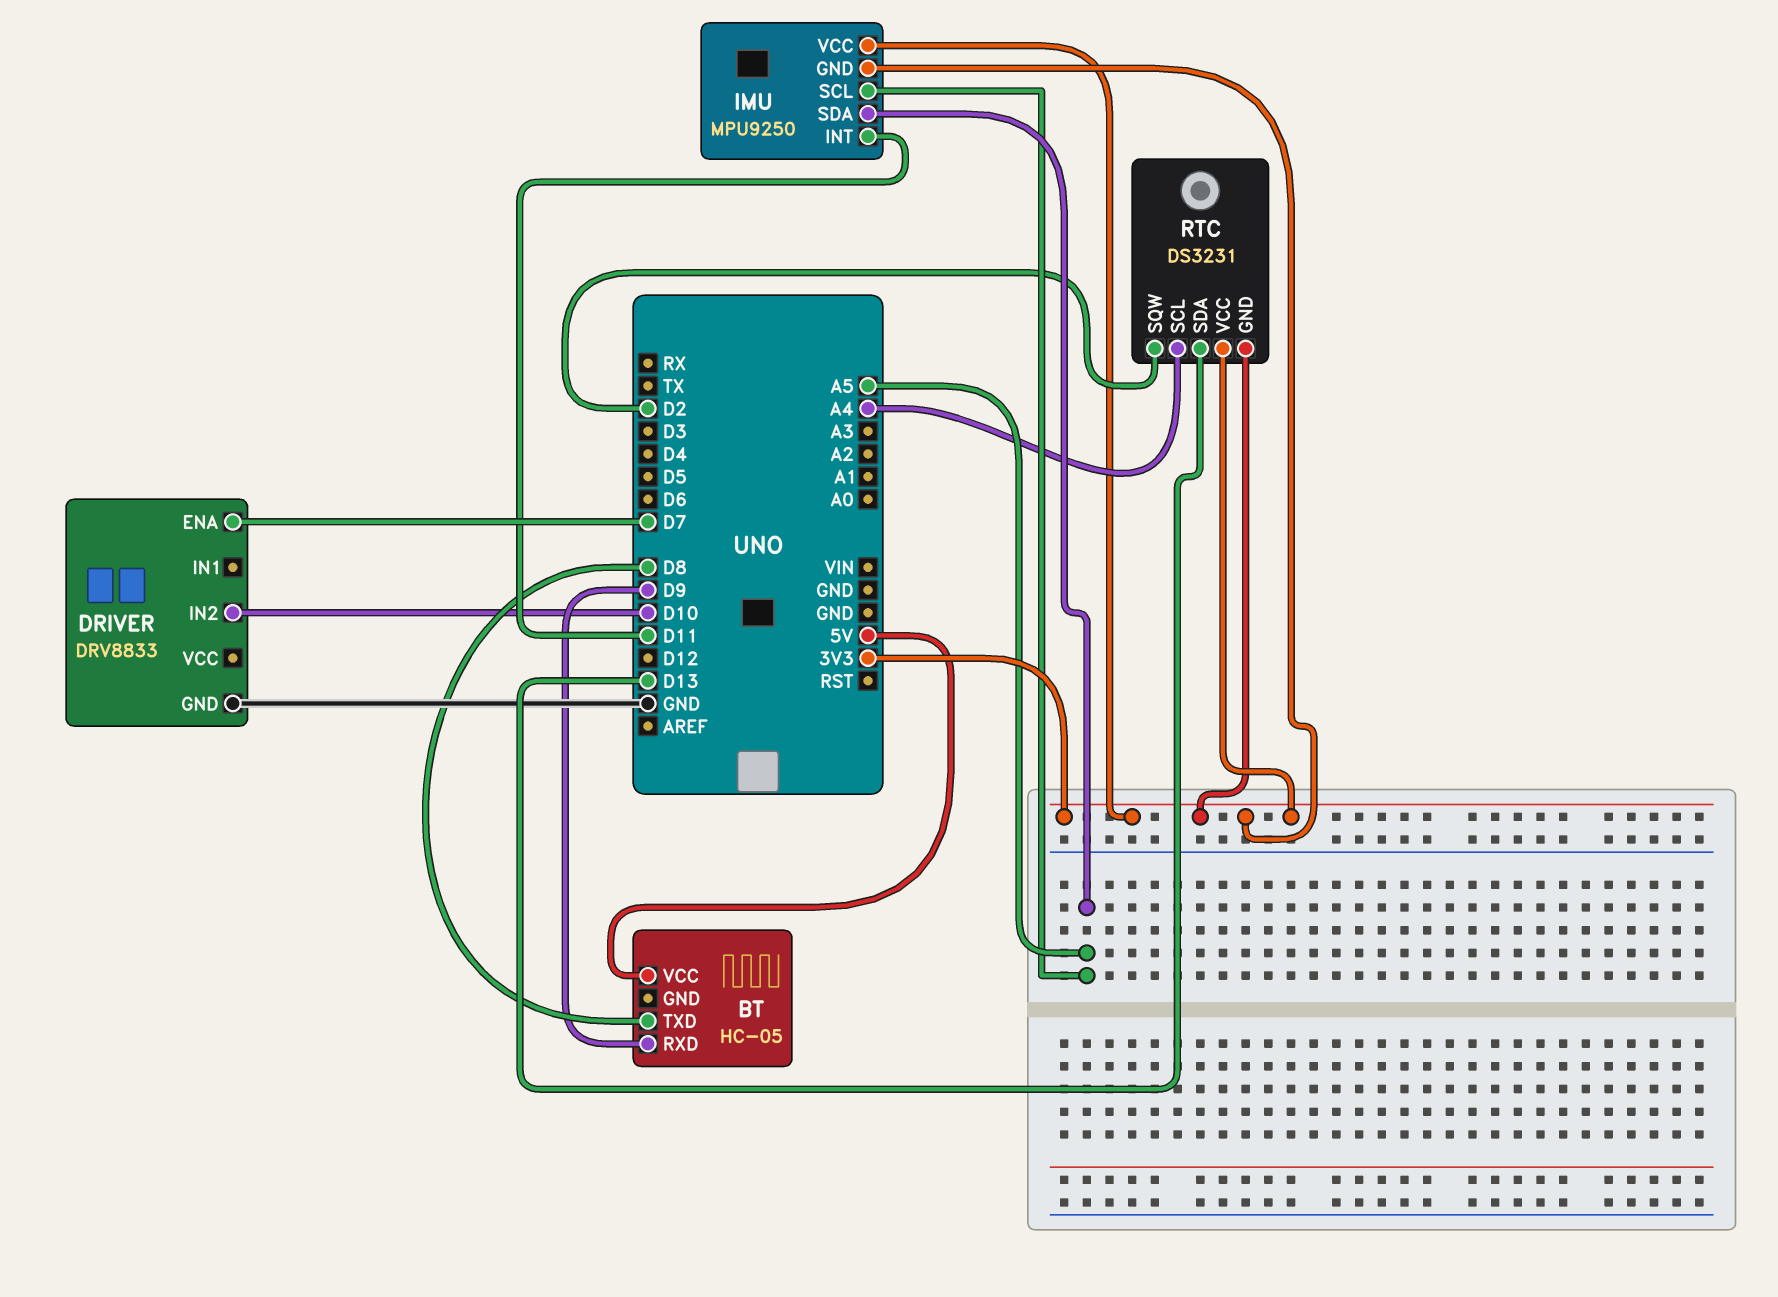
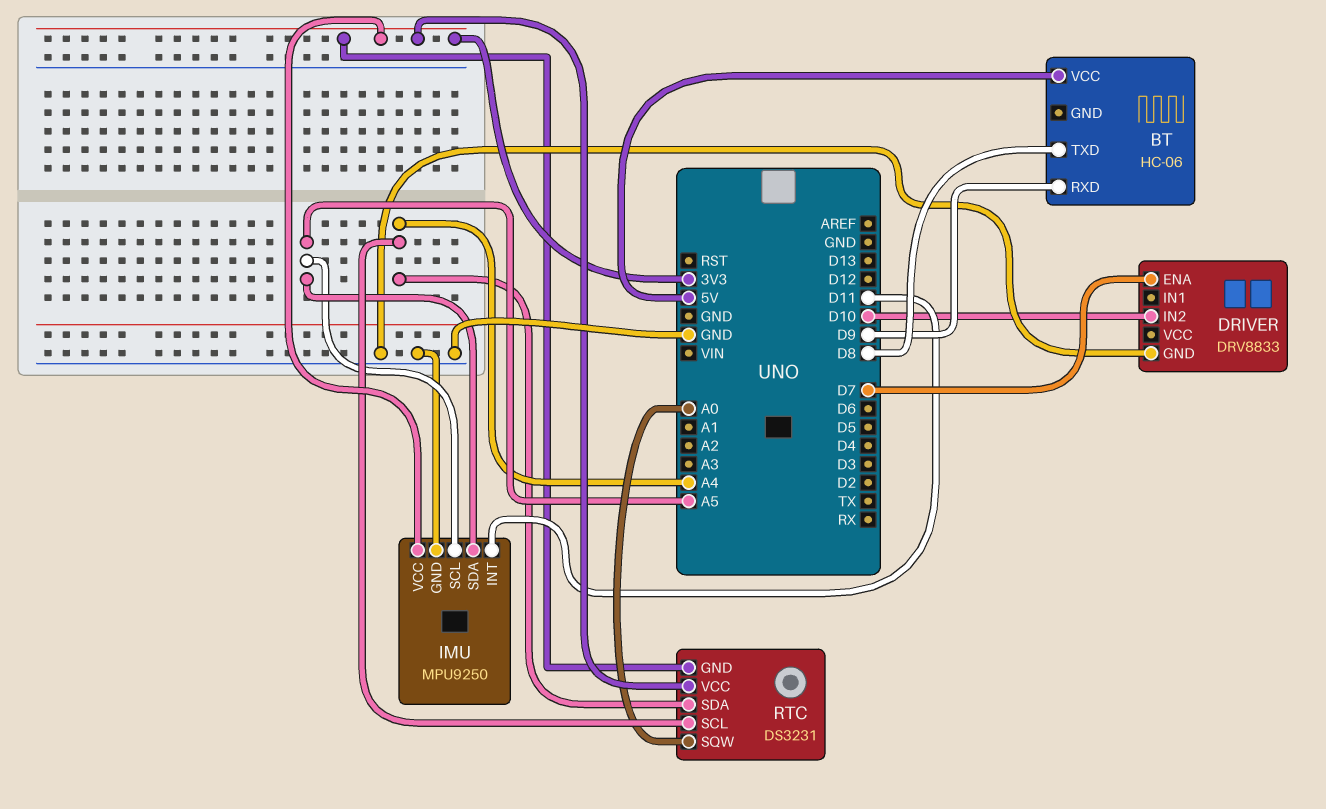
BT: HC-05 -> HC-06
IMU pin GND: 3V3 -> GND
RTC pin SDA: D13 -> A4
RTC pin SQW: D2 -> A0

